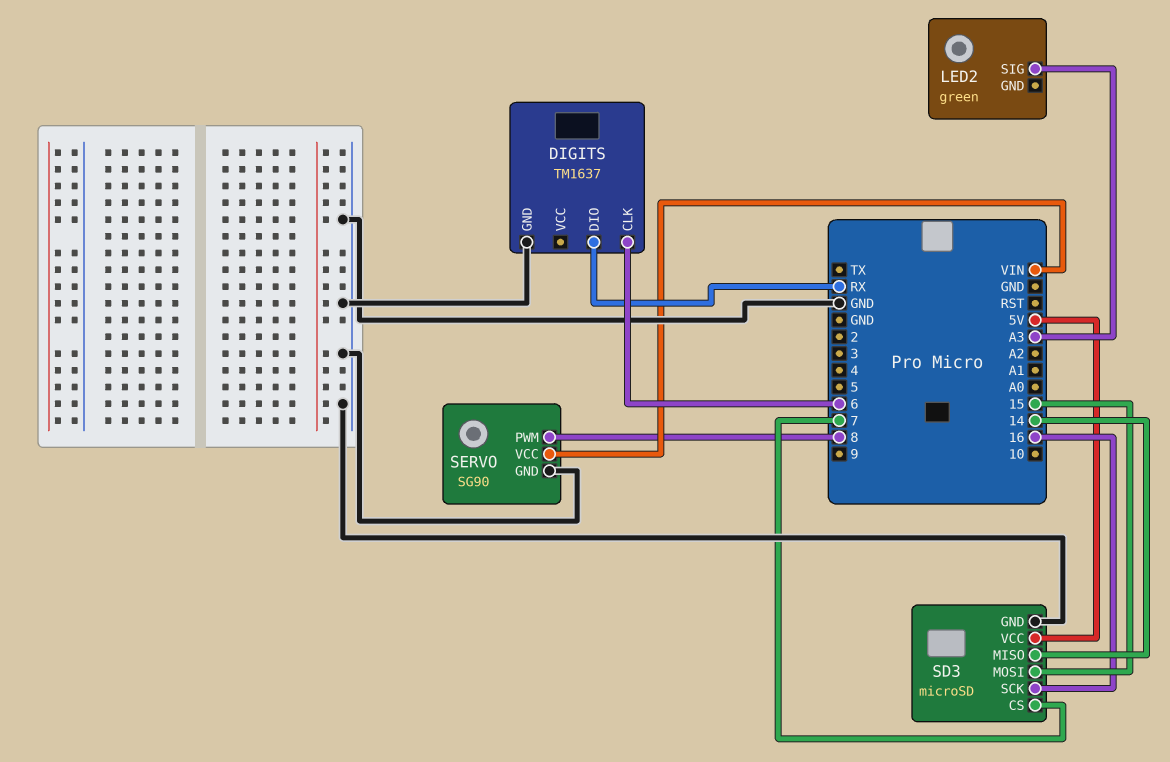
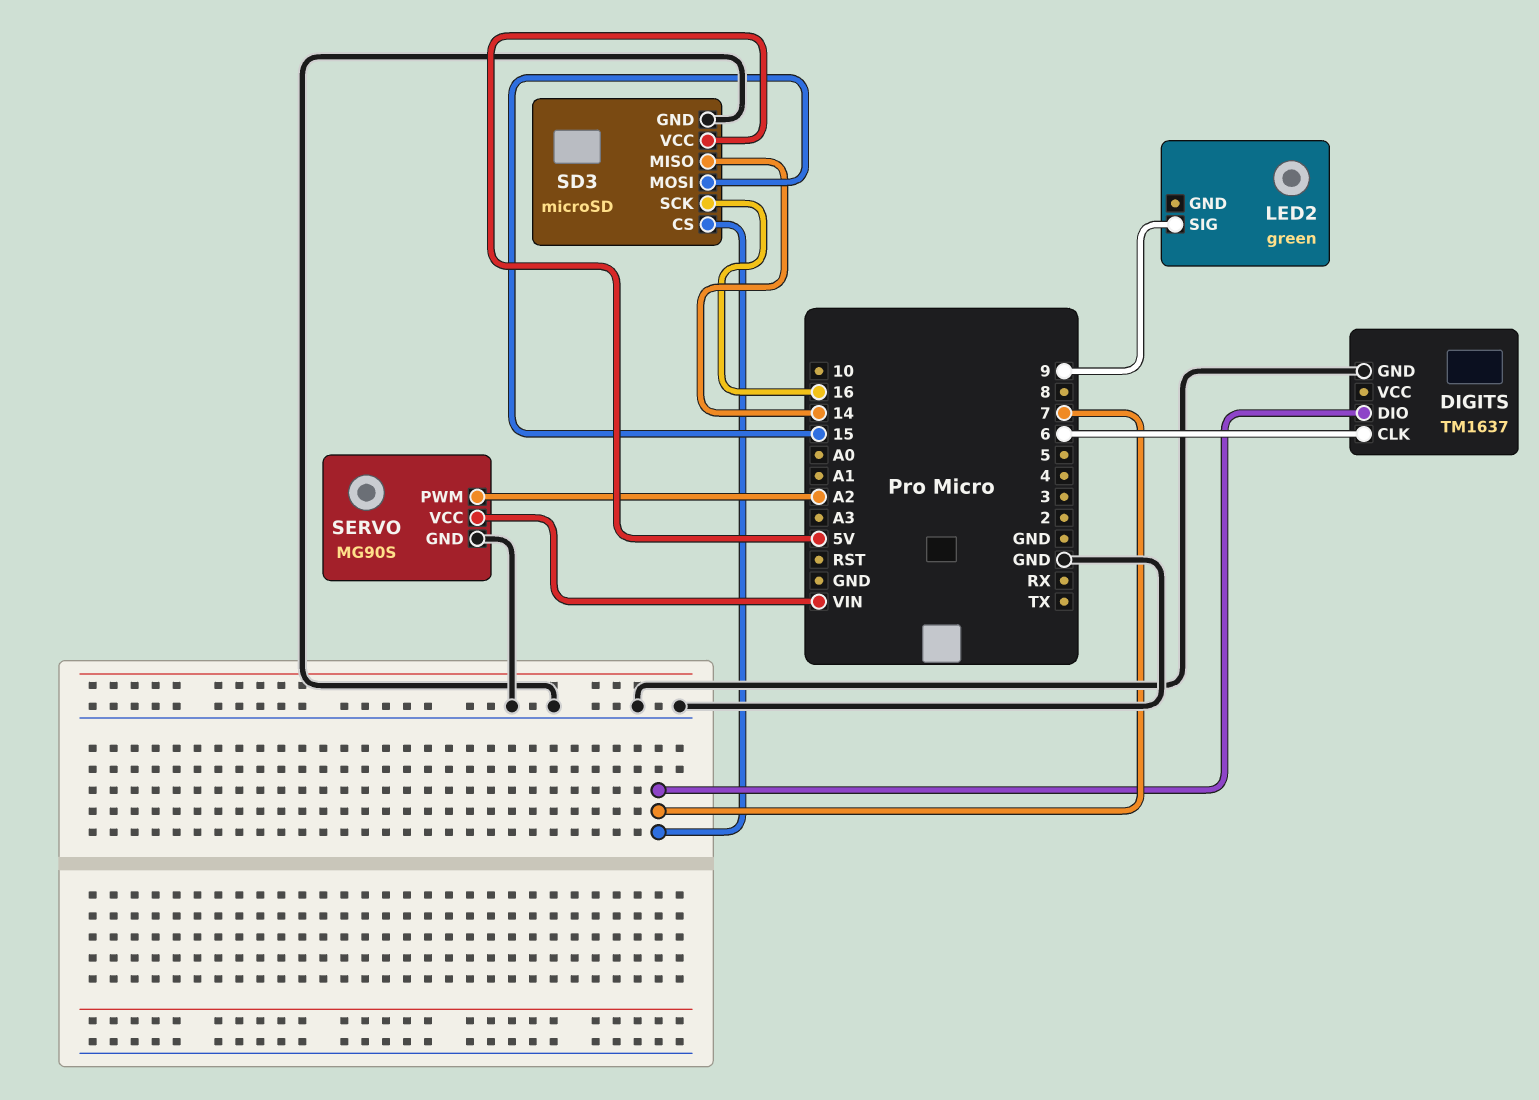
DIGITS pin DIO: RX -> 7
LED2 pin SIG: A3 -> 9
SERVO: SG90 -> MG90S
SERVO pin PWM: 8 -> A2

